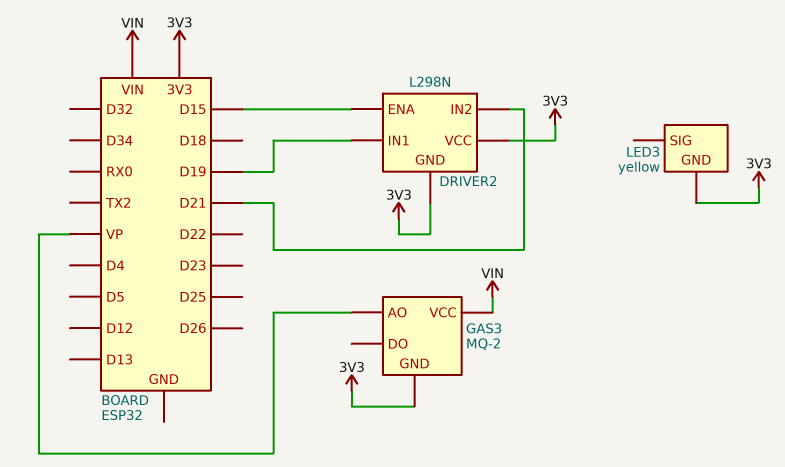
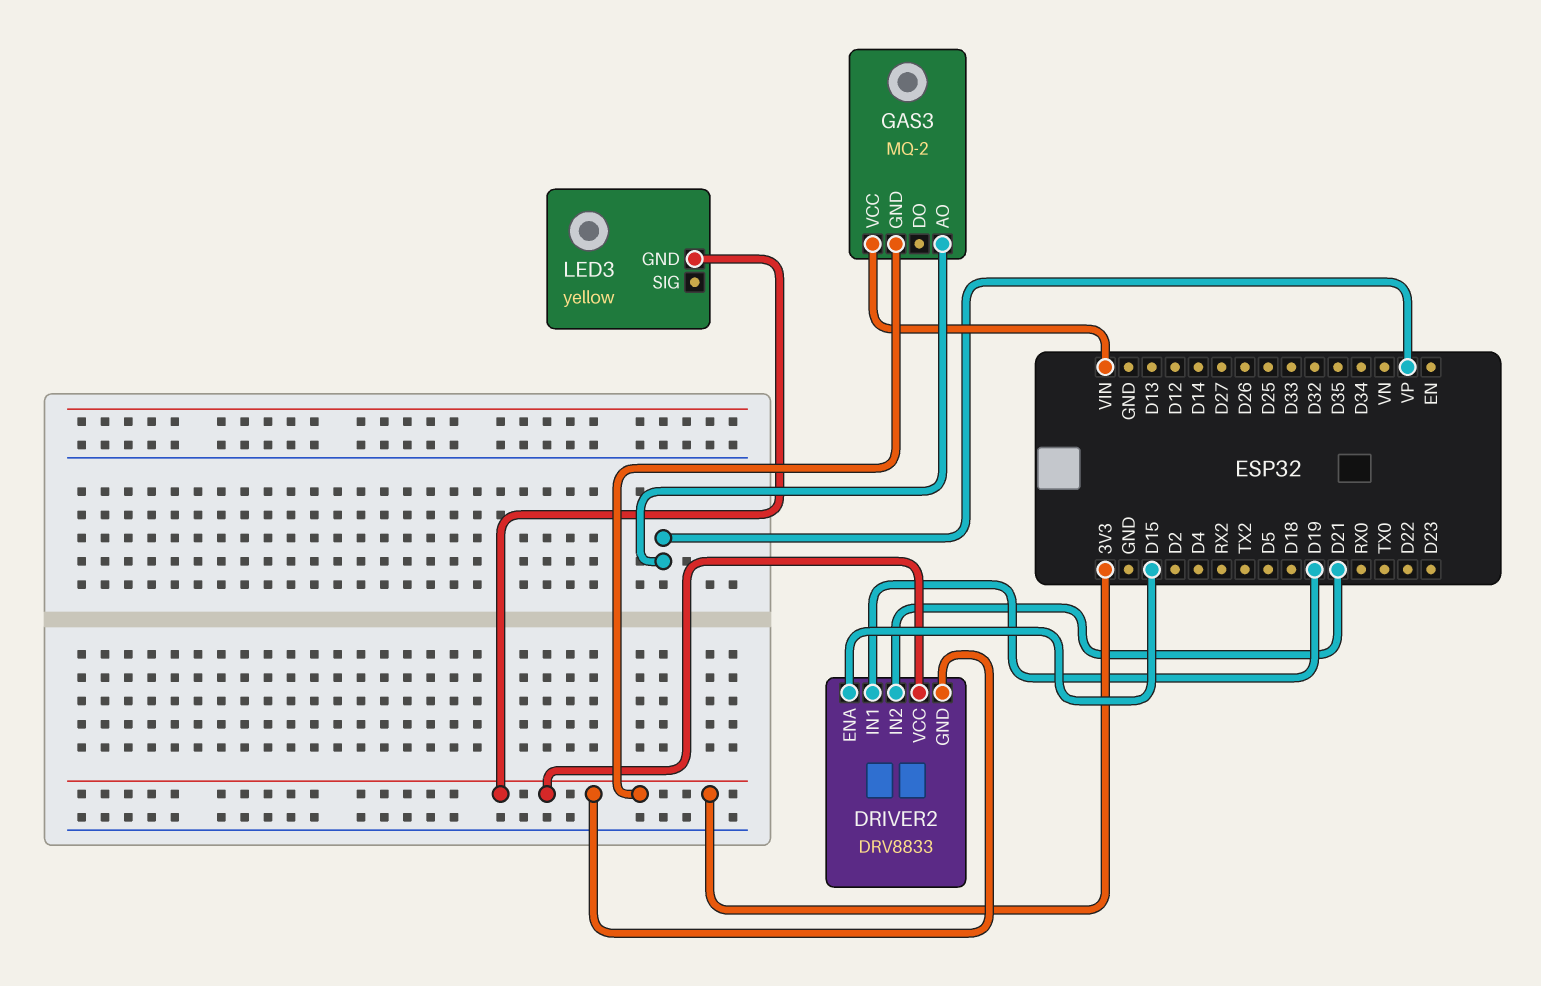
DRIVER2: L298N -> DRV8833

